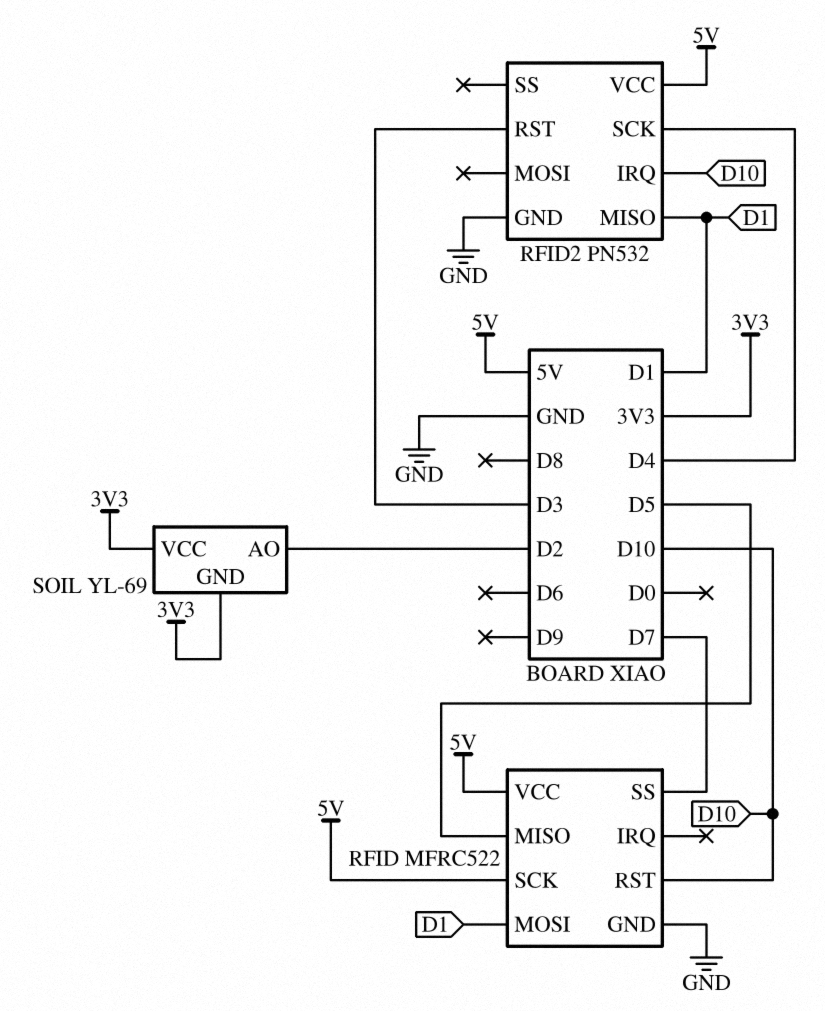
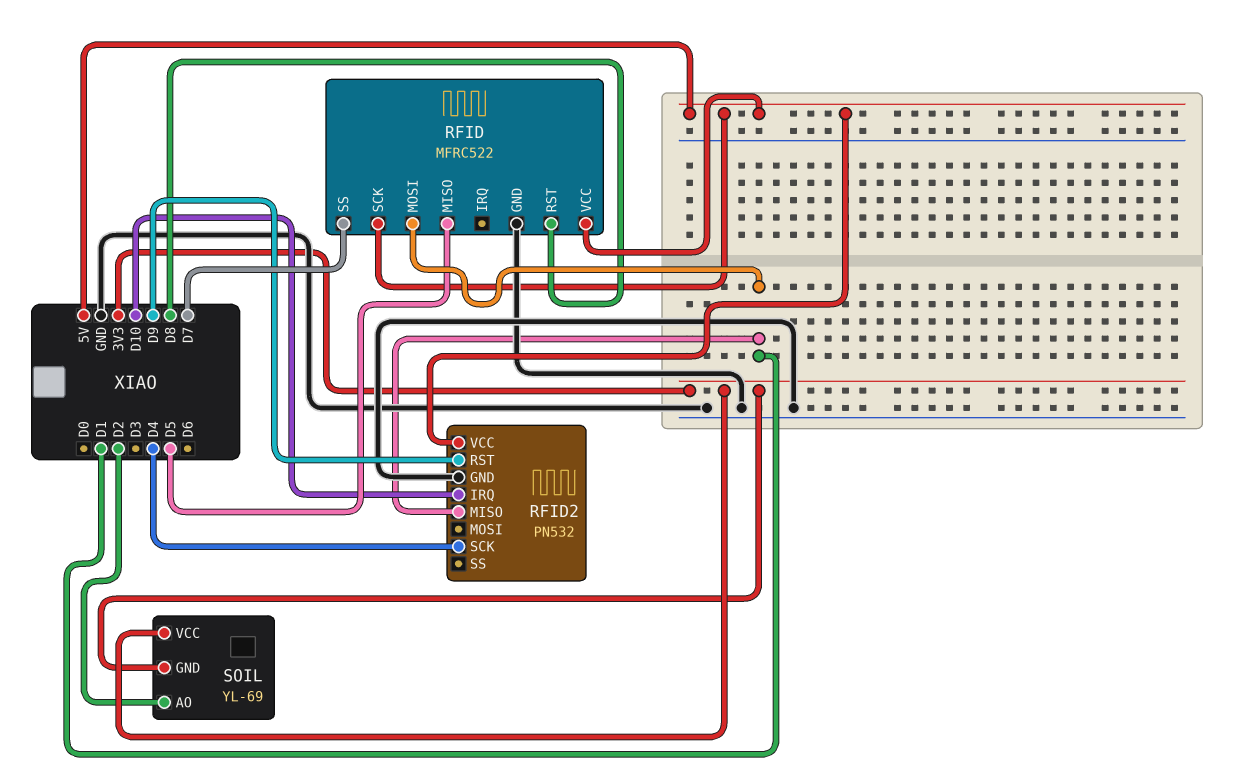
RFID pin RST: D10 -> D8
RFID2 pin RST: D3 -> D9

